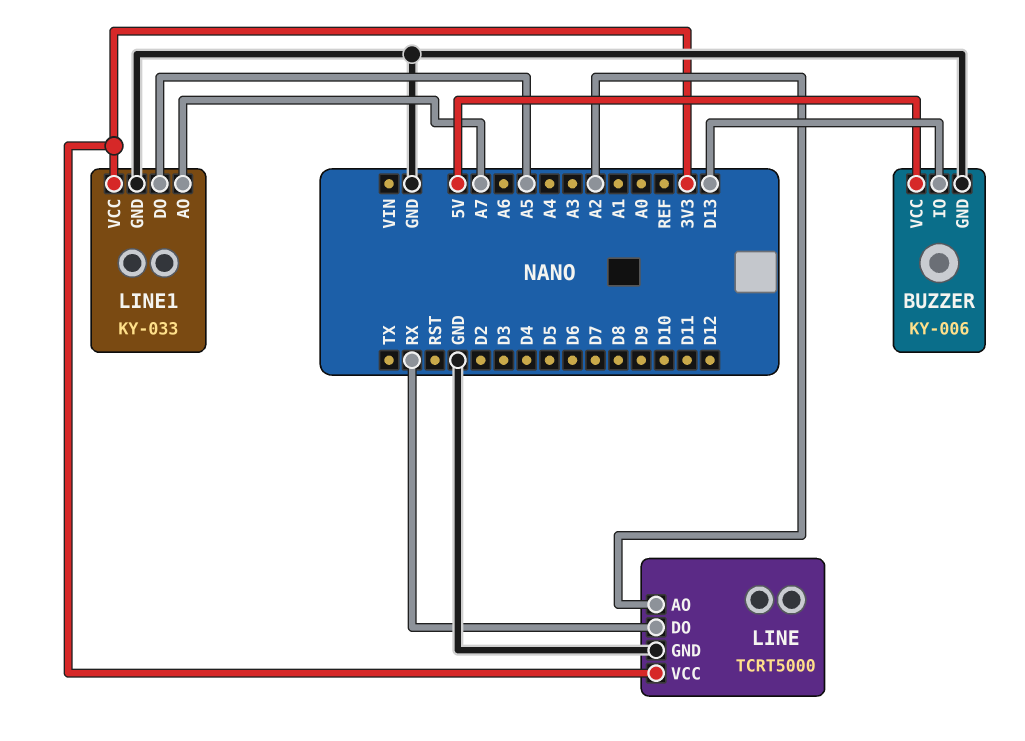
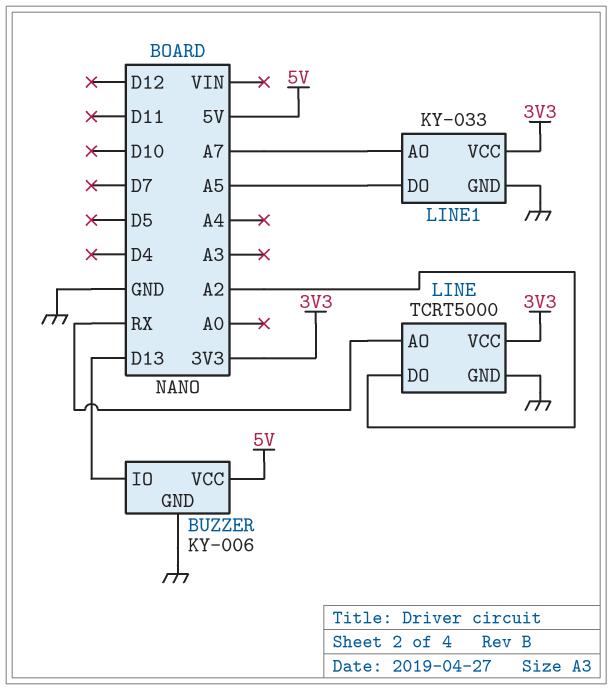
LINE pin AO: A2 -> RX
LINE pin DO: RX -> A2

